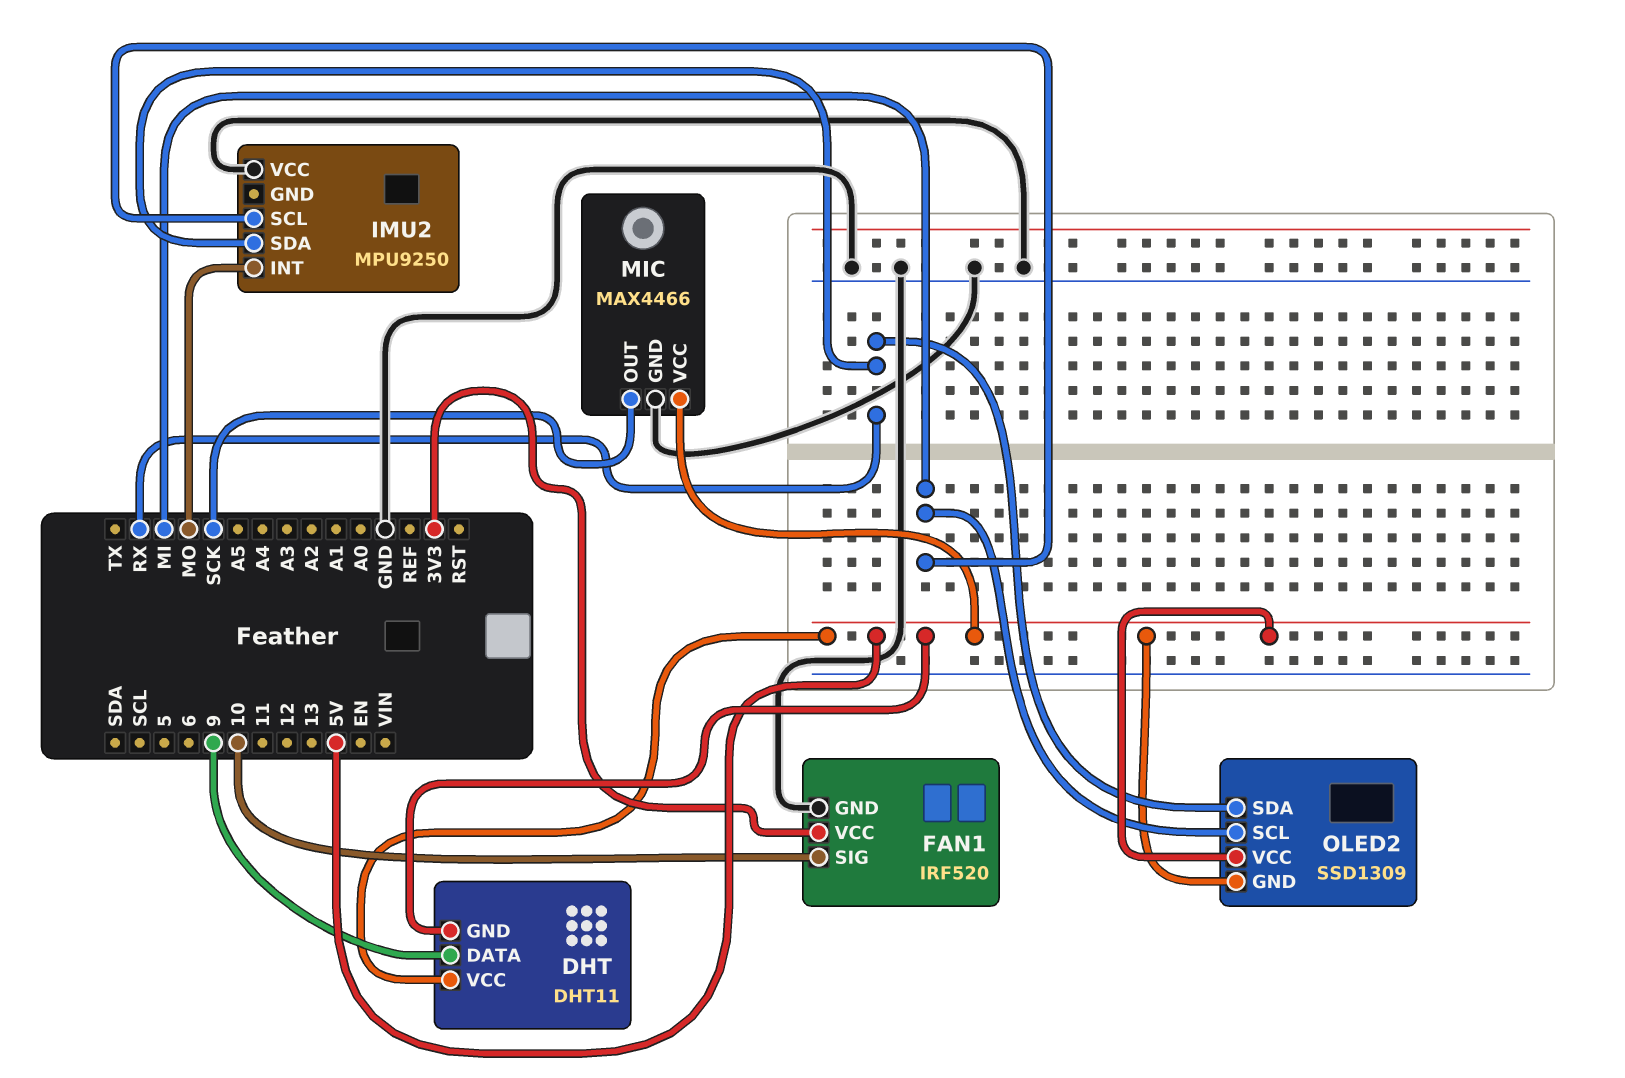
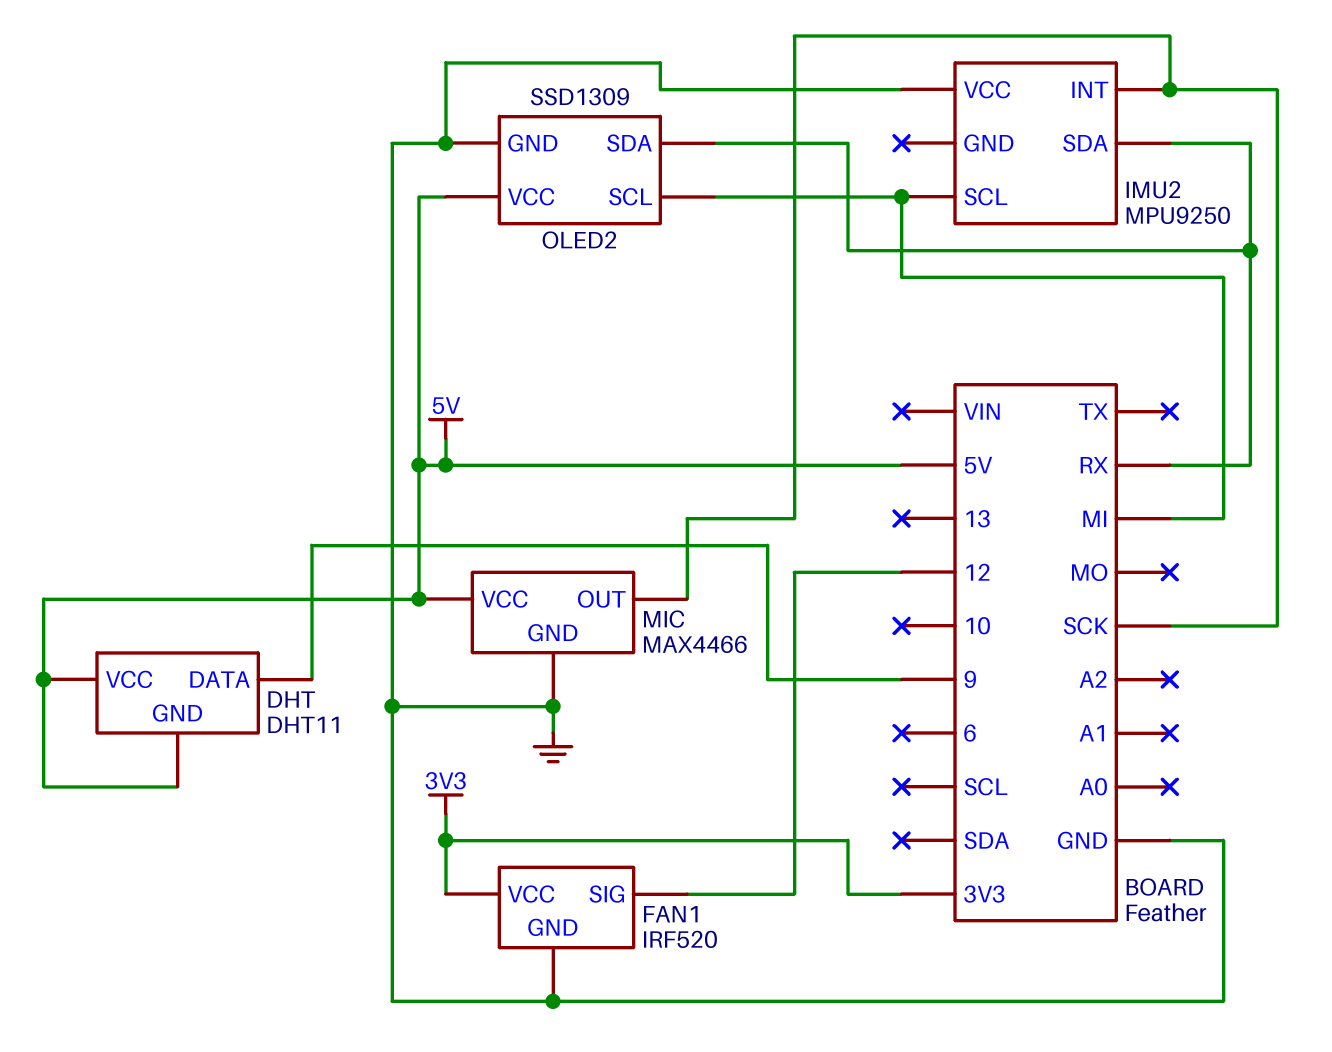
FAN1 pin SIG: 10 -> 12
IMU2 pin INT: MO -> SCK
OLED2 pin GND: 5V -> GND

